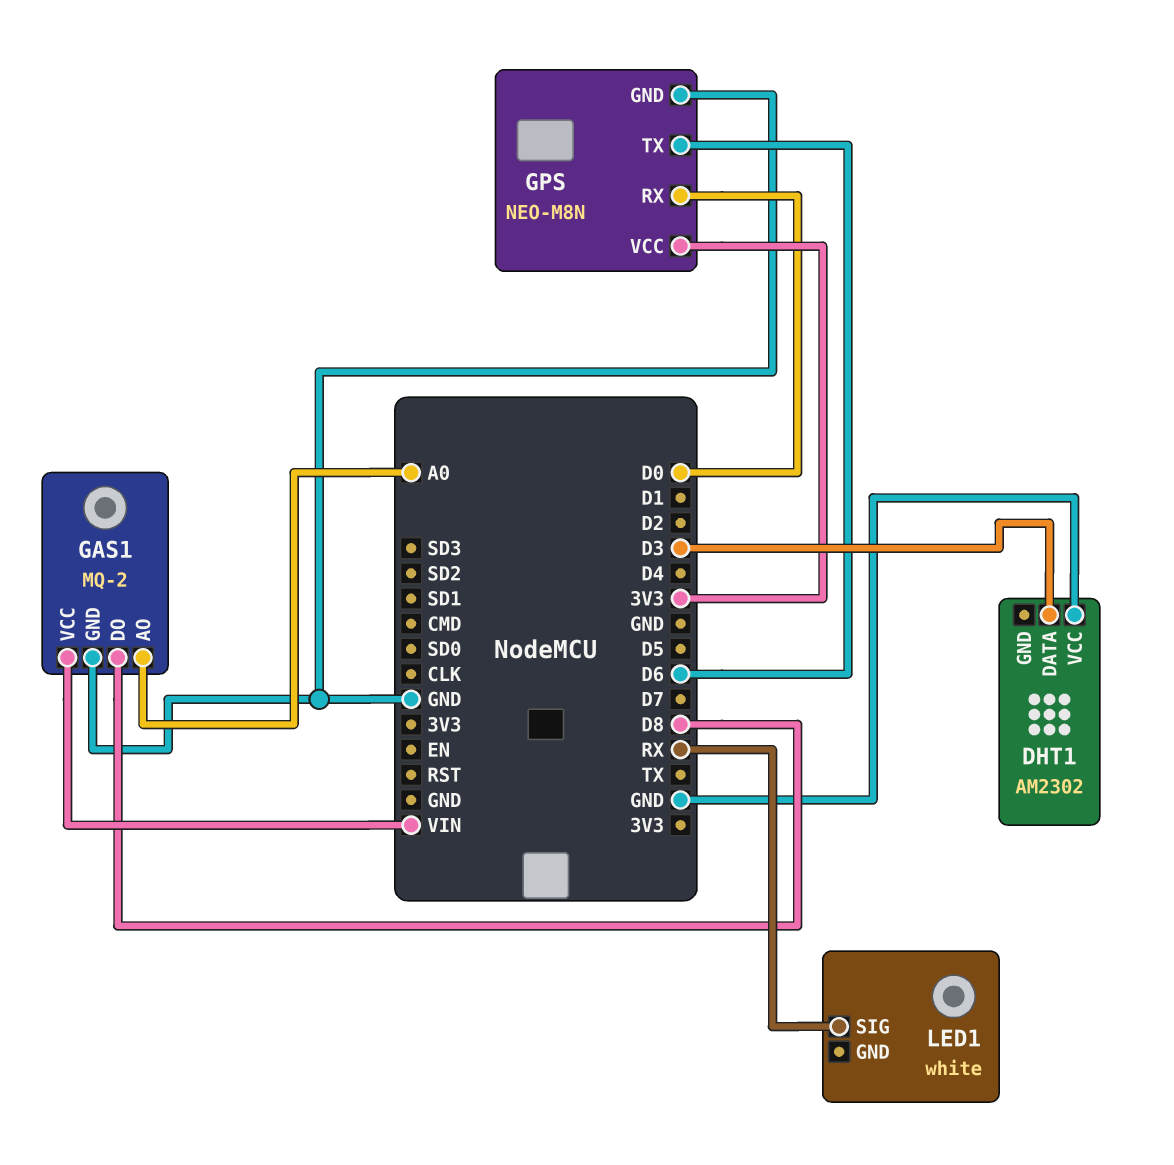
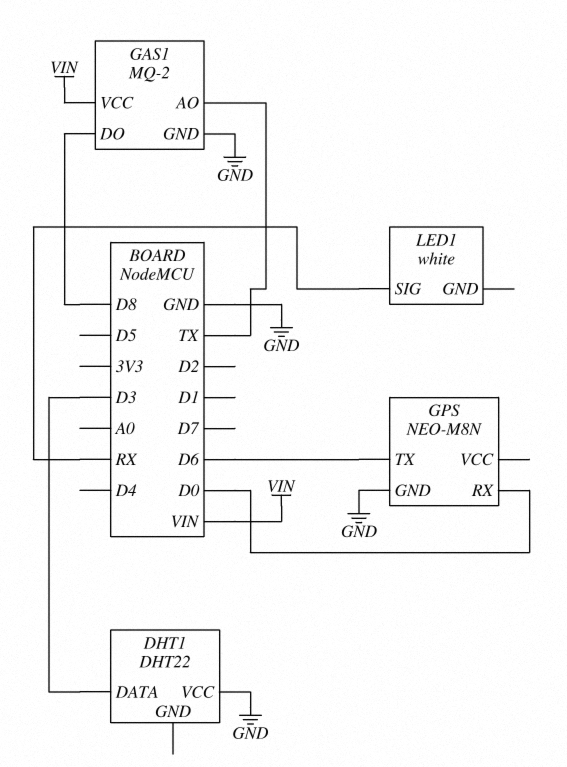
DHT1: AM2302 -> DHT22
GAS1 pin AO: A0 -> TX
GPS pin VCC: 3V3 -> none

